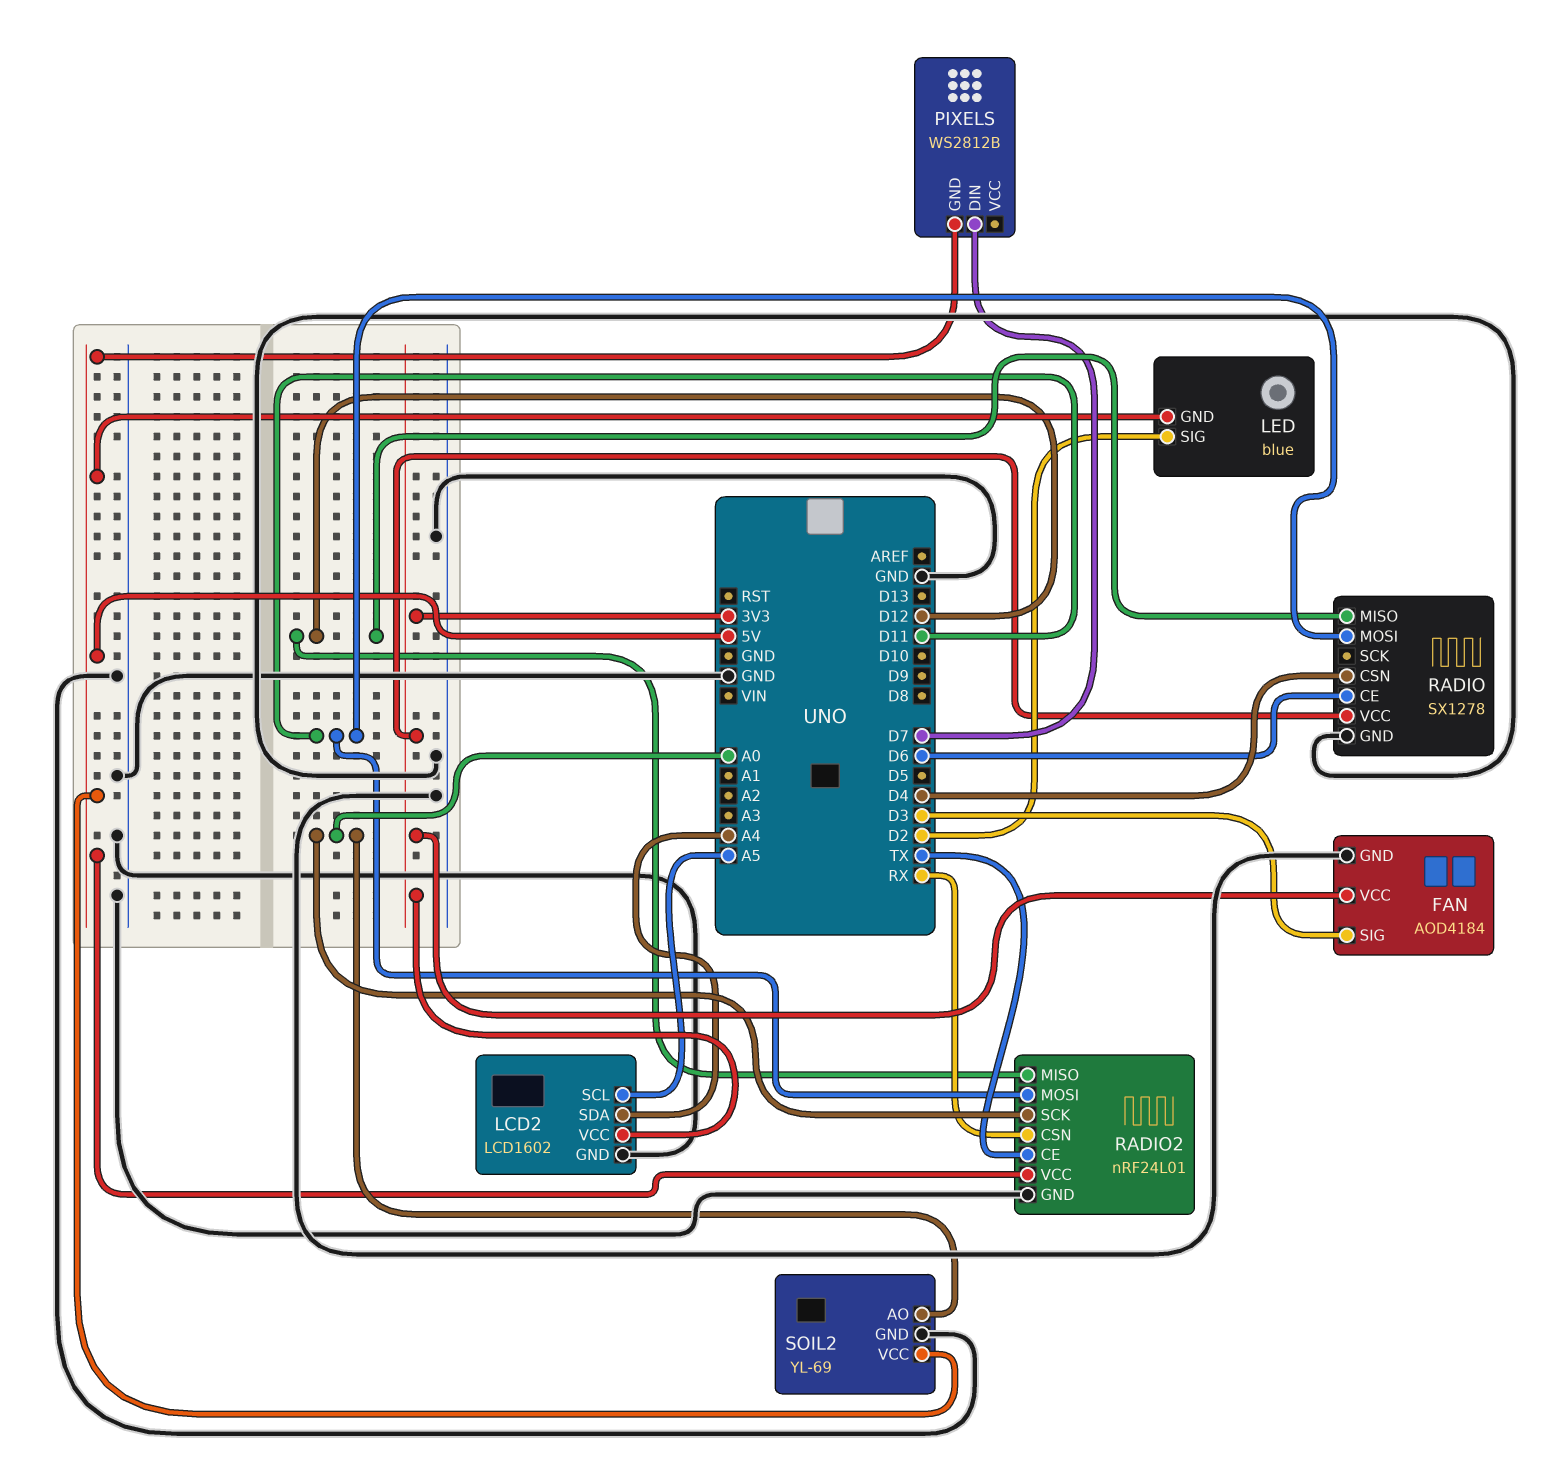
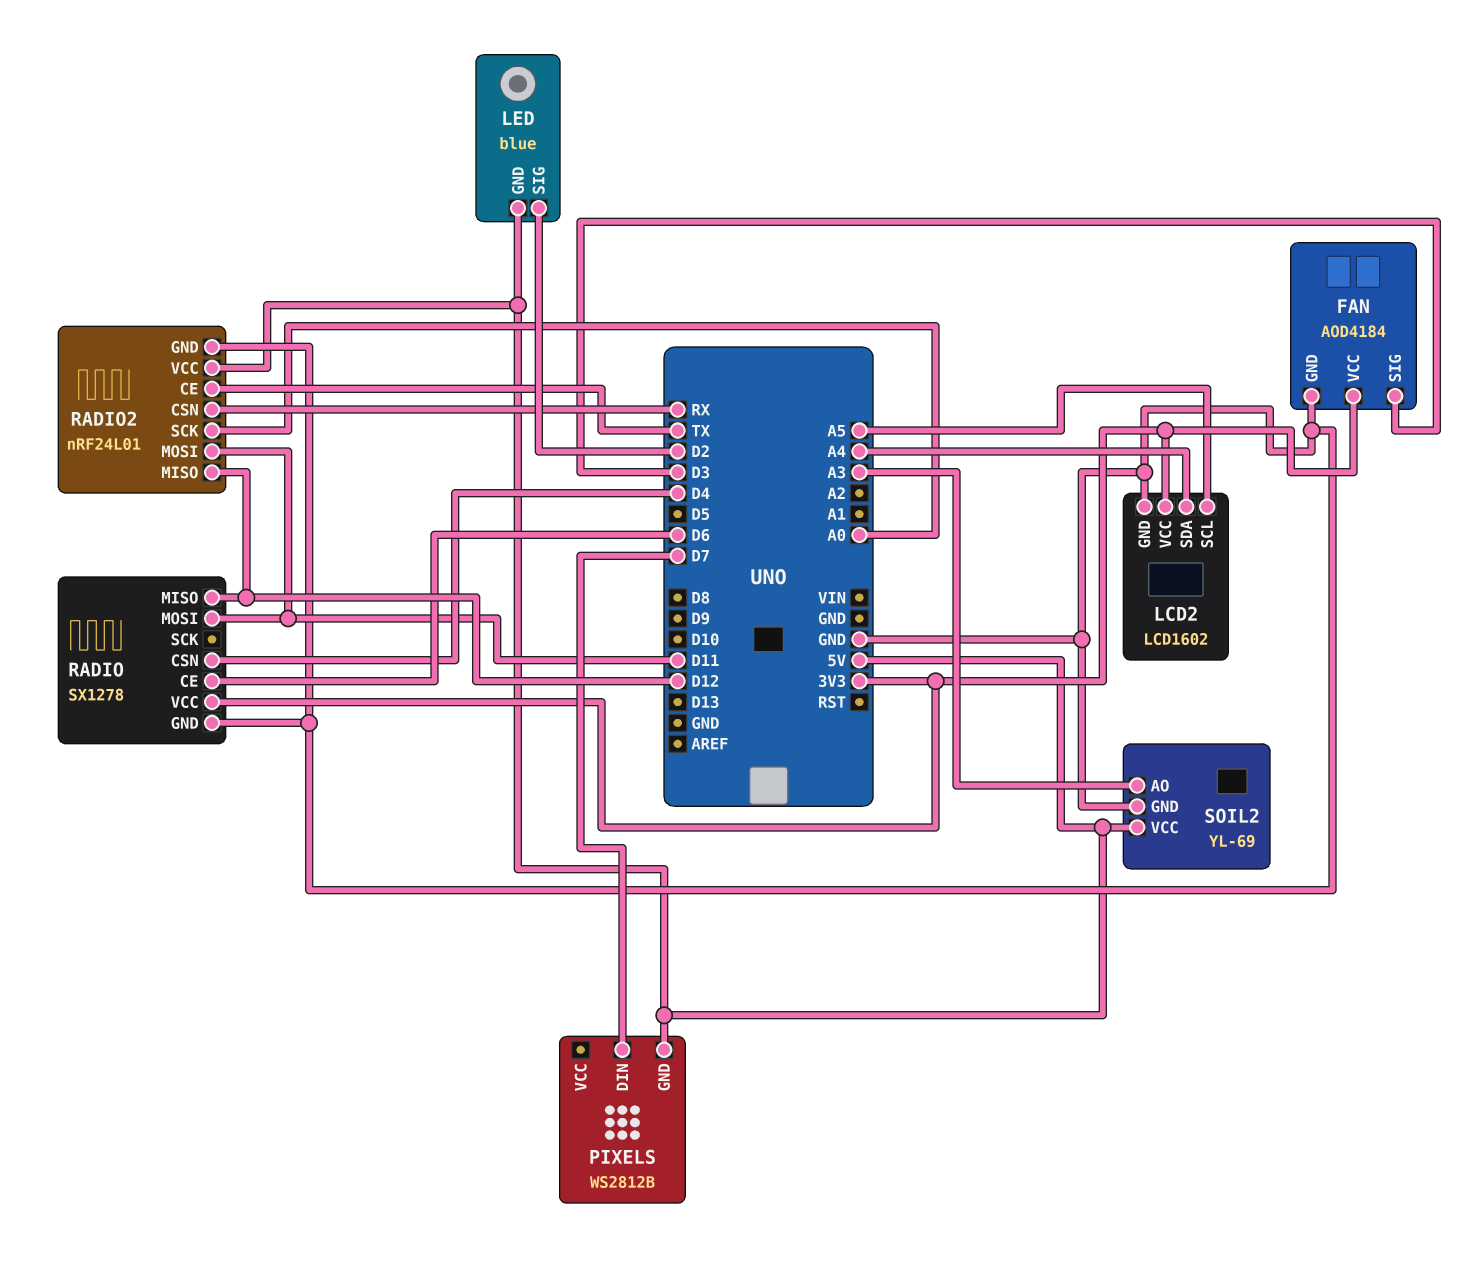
SOIL2 pin AO: A0 -> A3

